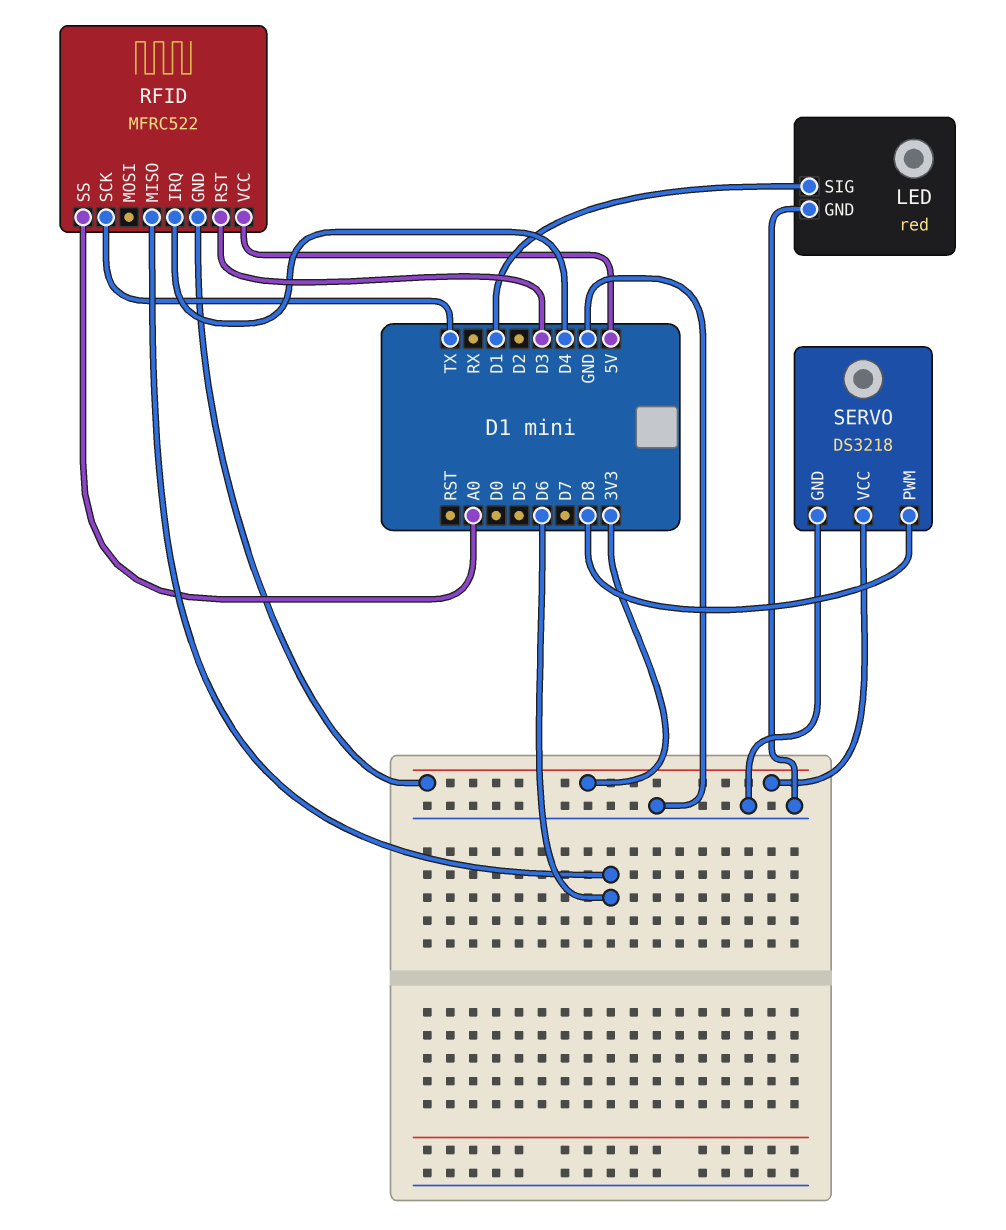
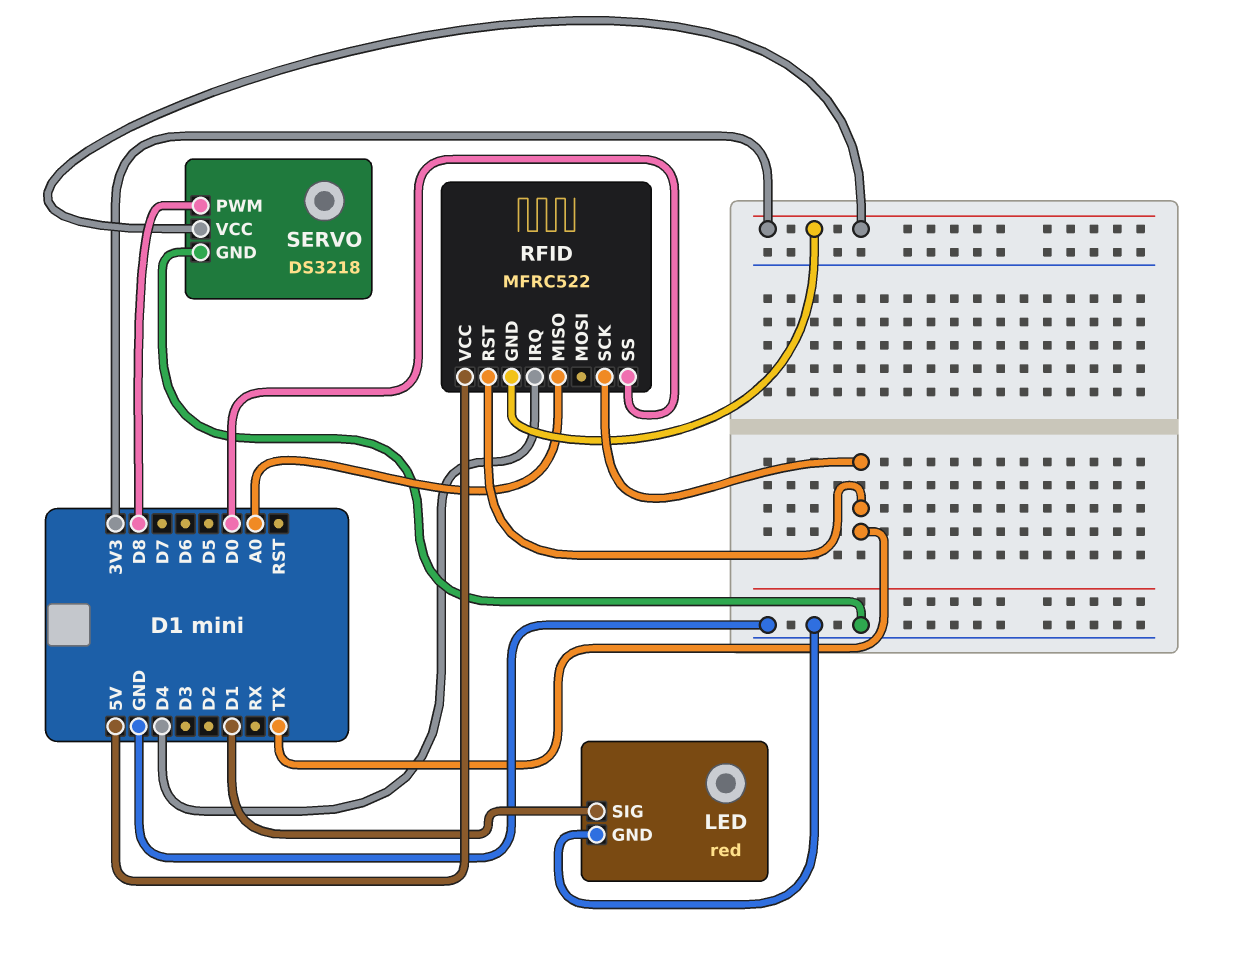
RFID pin MISO: D6 -> A0
RFID pin RST: D3 -> TX
RFID pin SS: A0 -> D0

